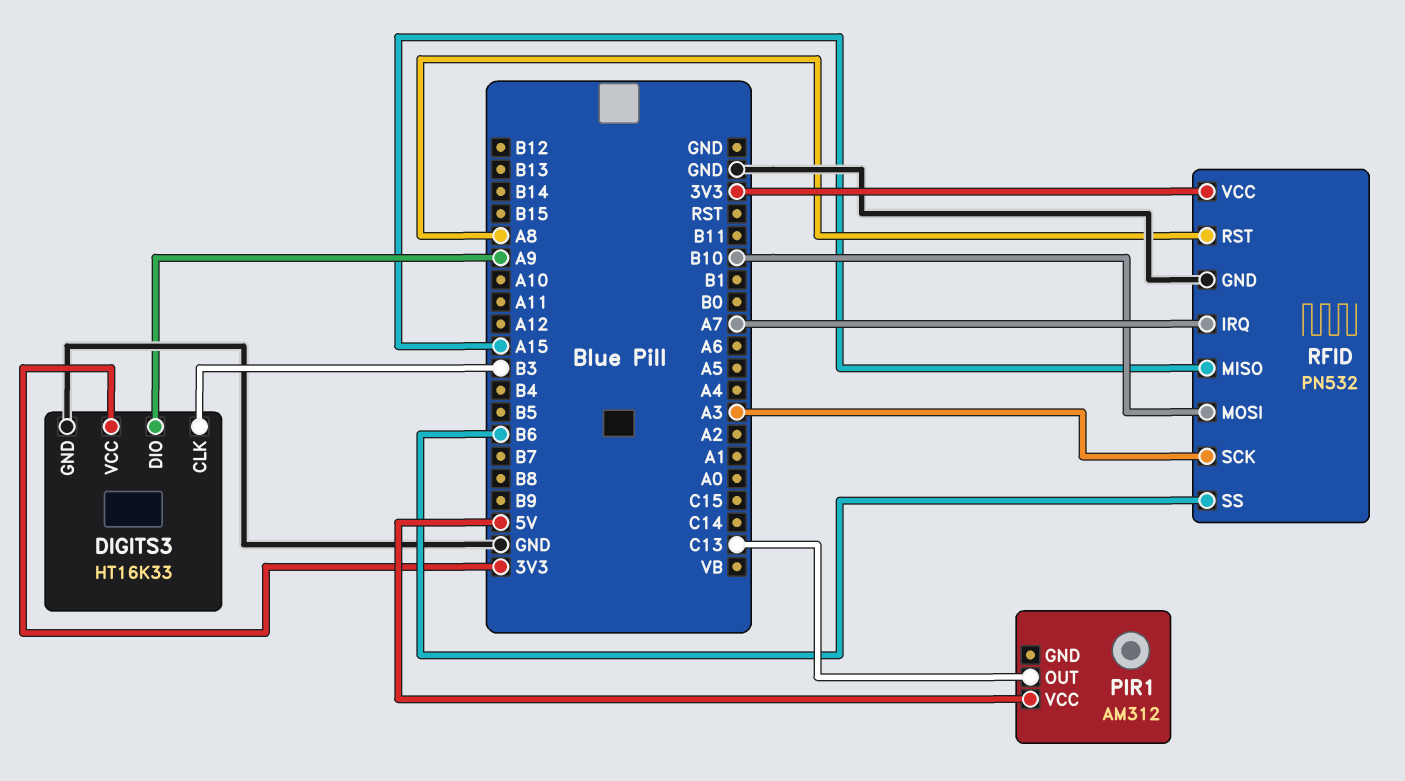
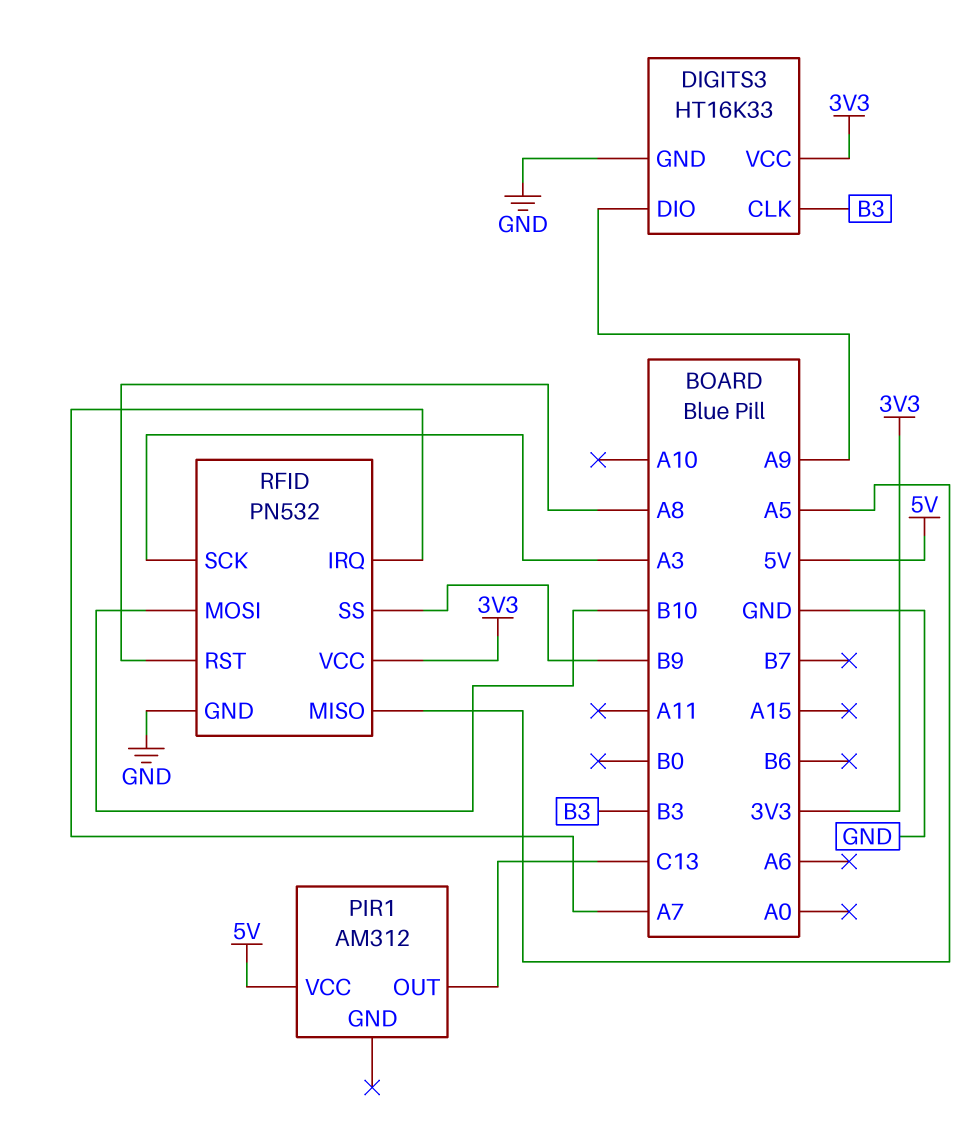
RFID pin MISO: A15 -> A5
RFID pin SS: B6 -> B9

